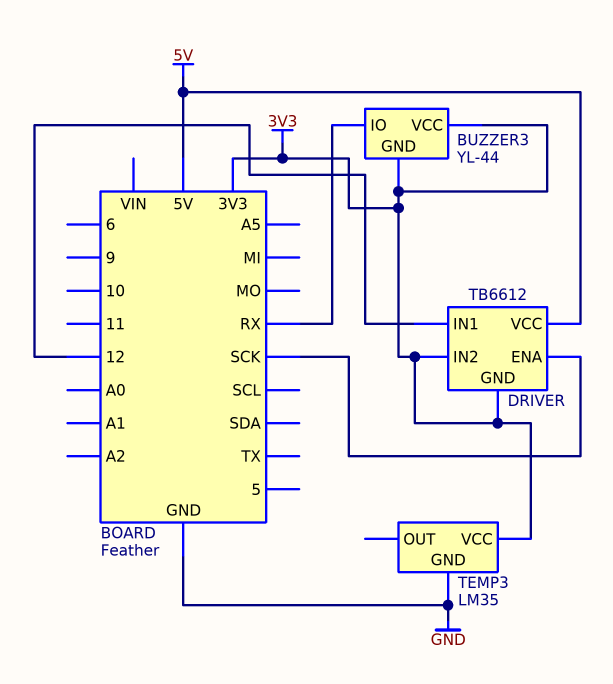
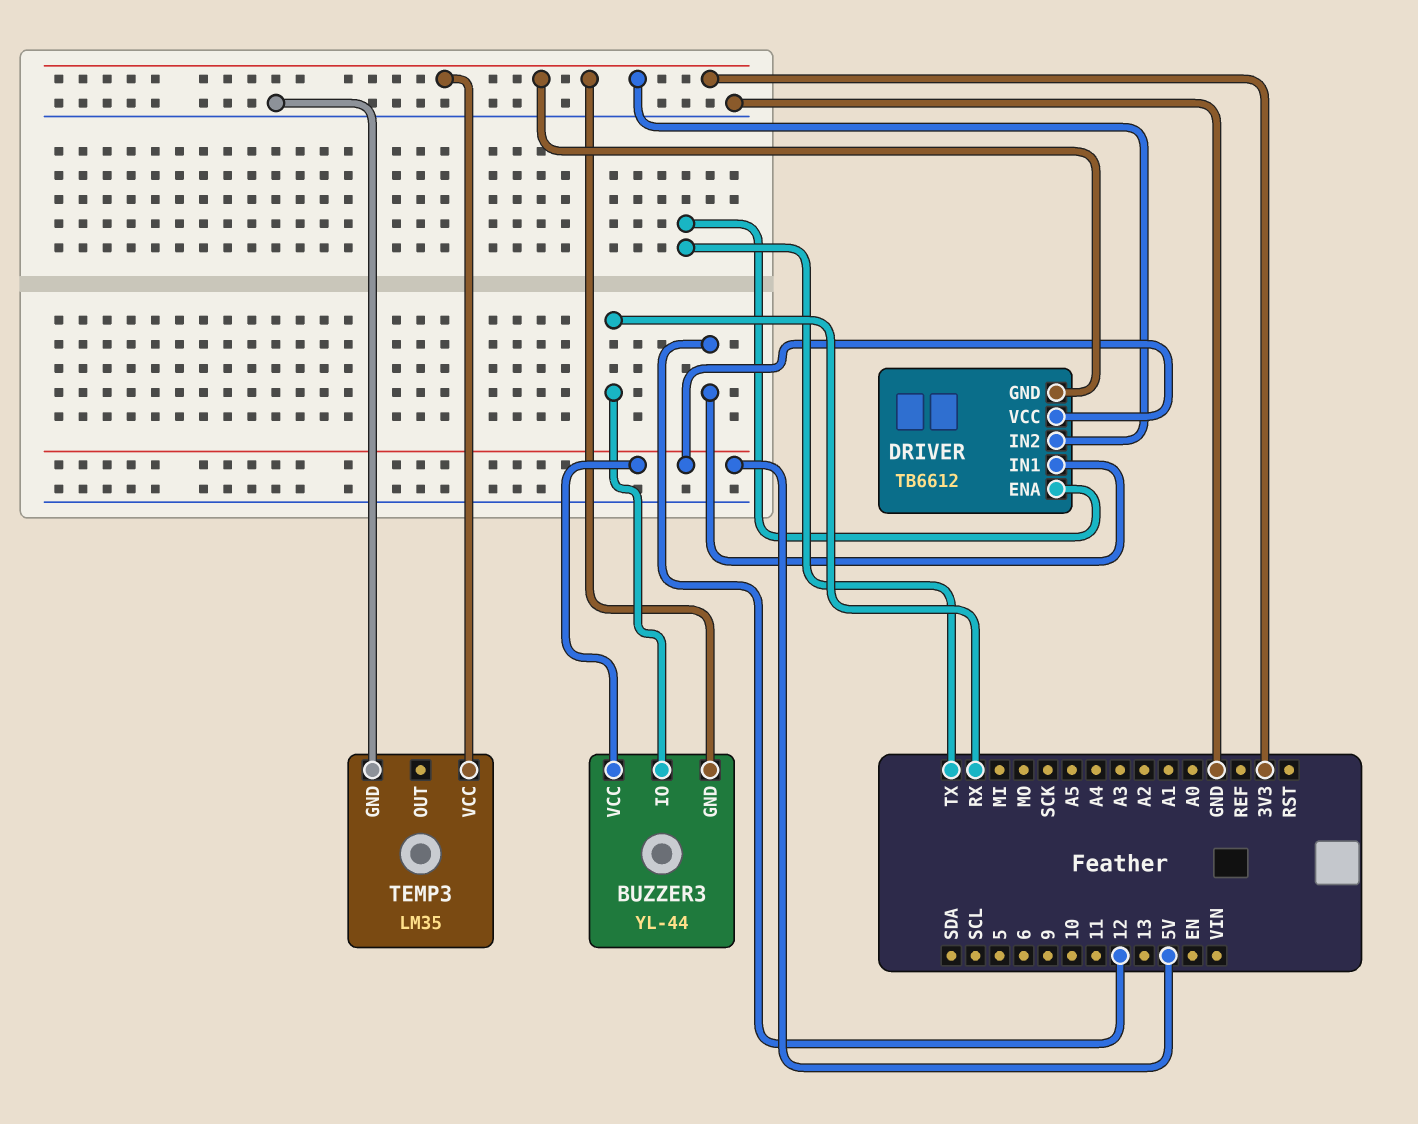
BUZZER3 pin VCC: 3V3 -> 5V
DRIVER pin ENA: SCK -> TX

